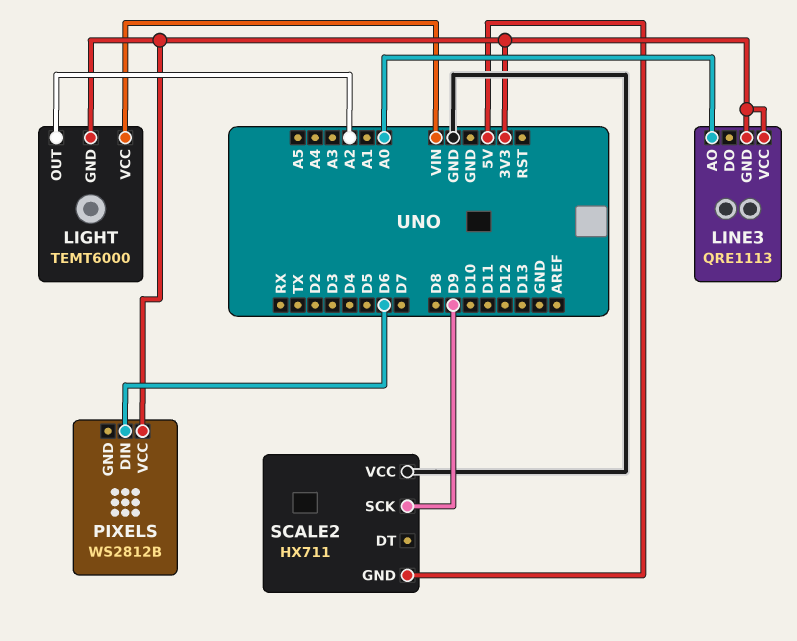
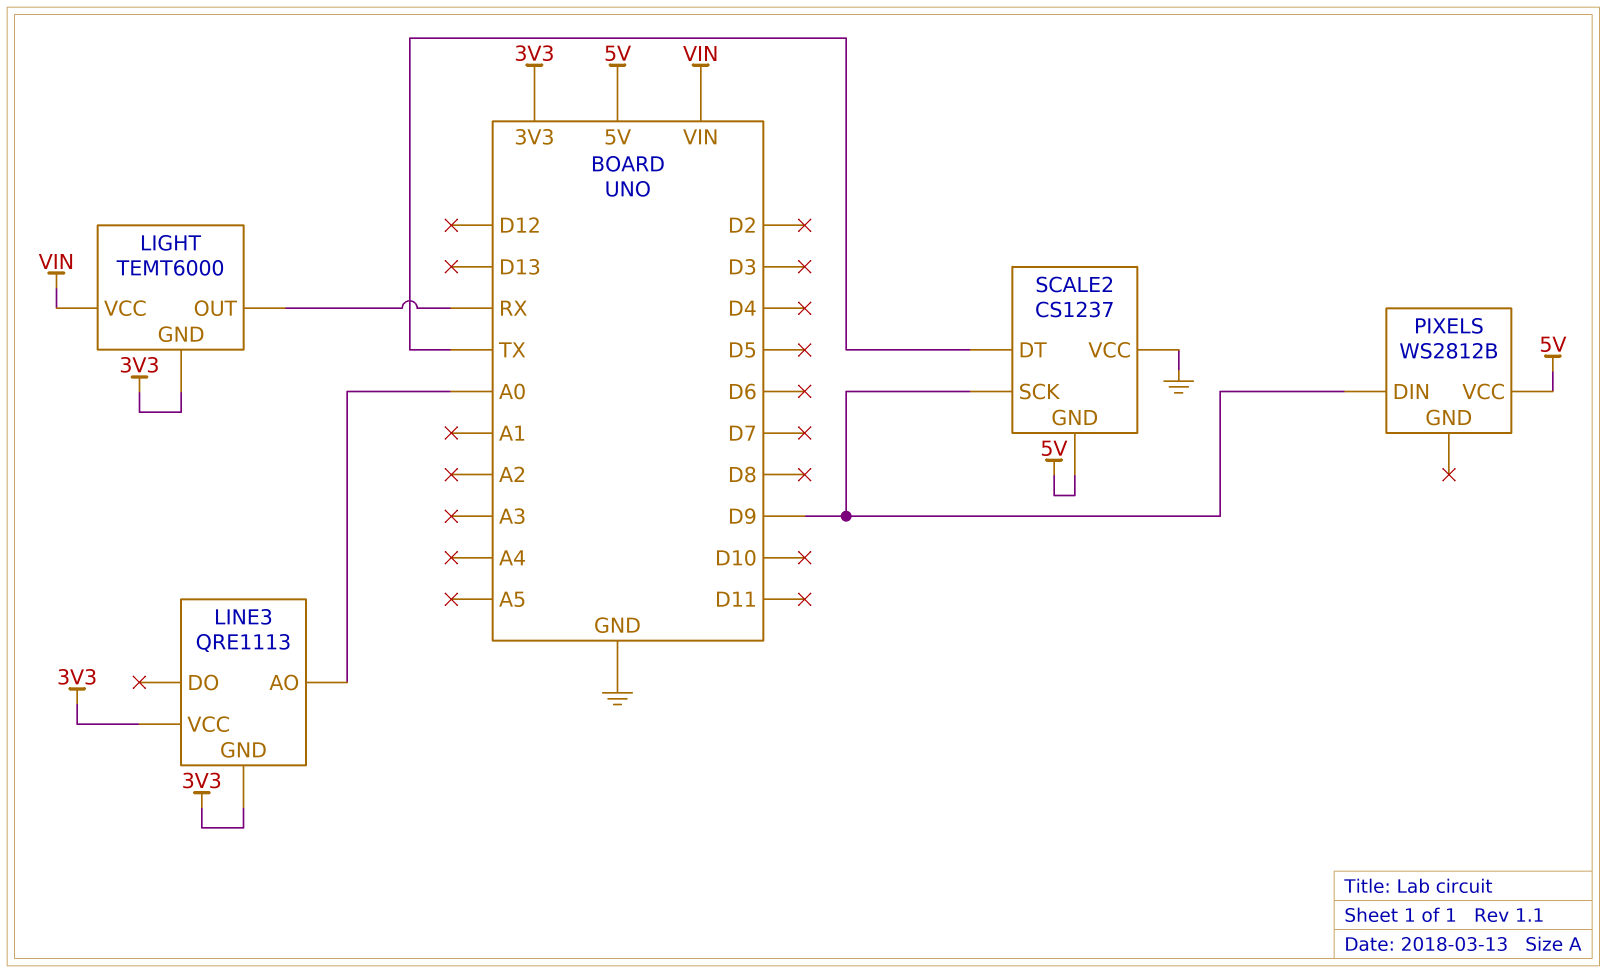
LIGHT pin OUT: A2 -> RX
PIXELS pin DIN: D6 -> D9
PIXELS pin VCC: 3V3 -> 5V
SCALE2: HX711 -> CS1237
SCALE2 pin DT: none -> TX

